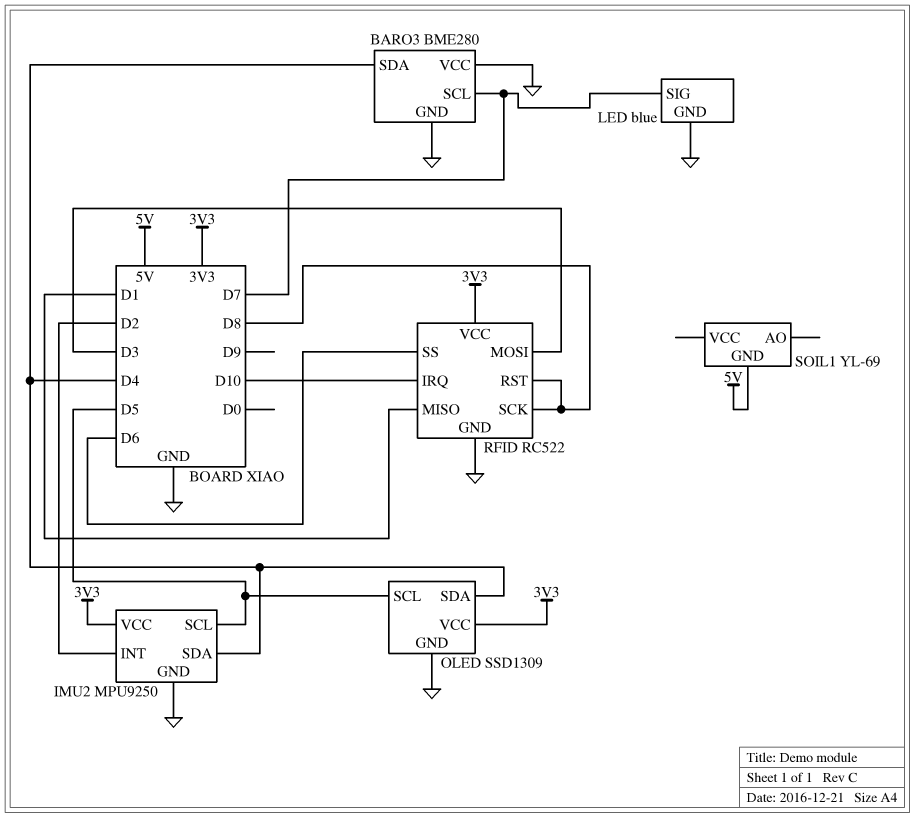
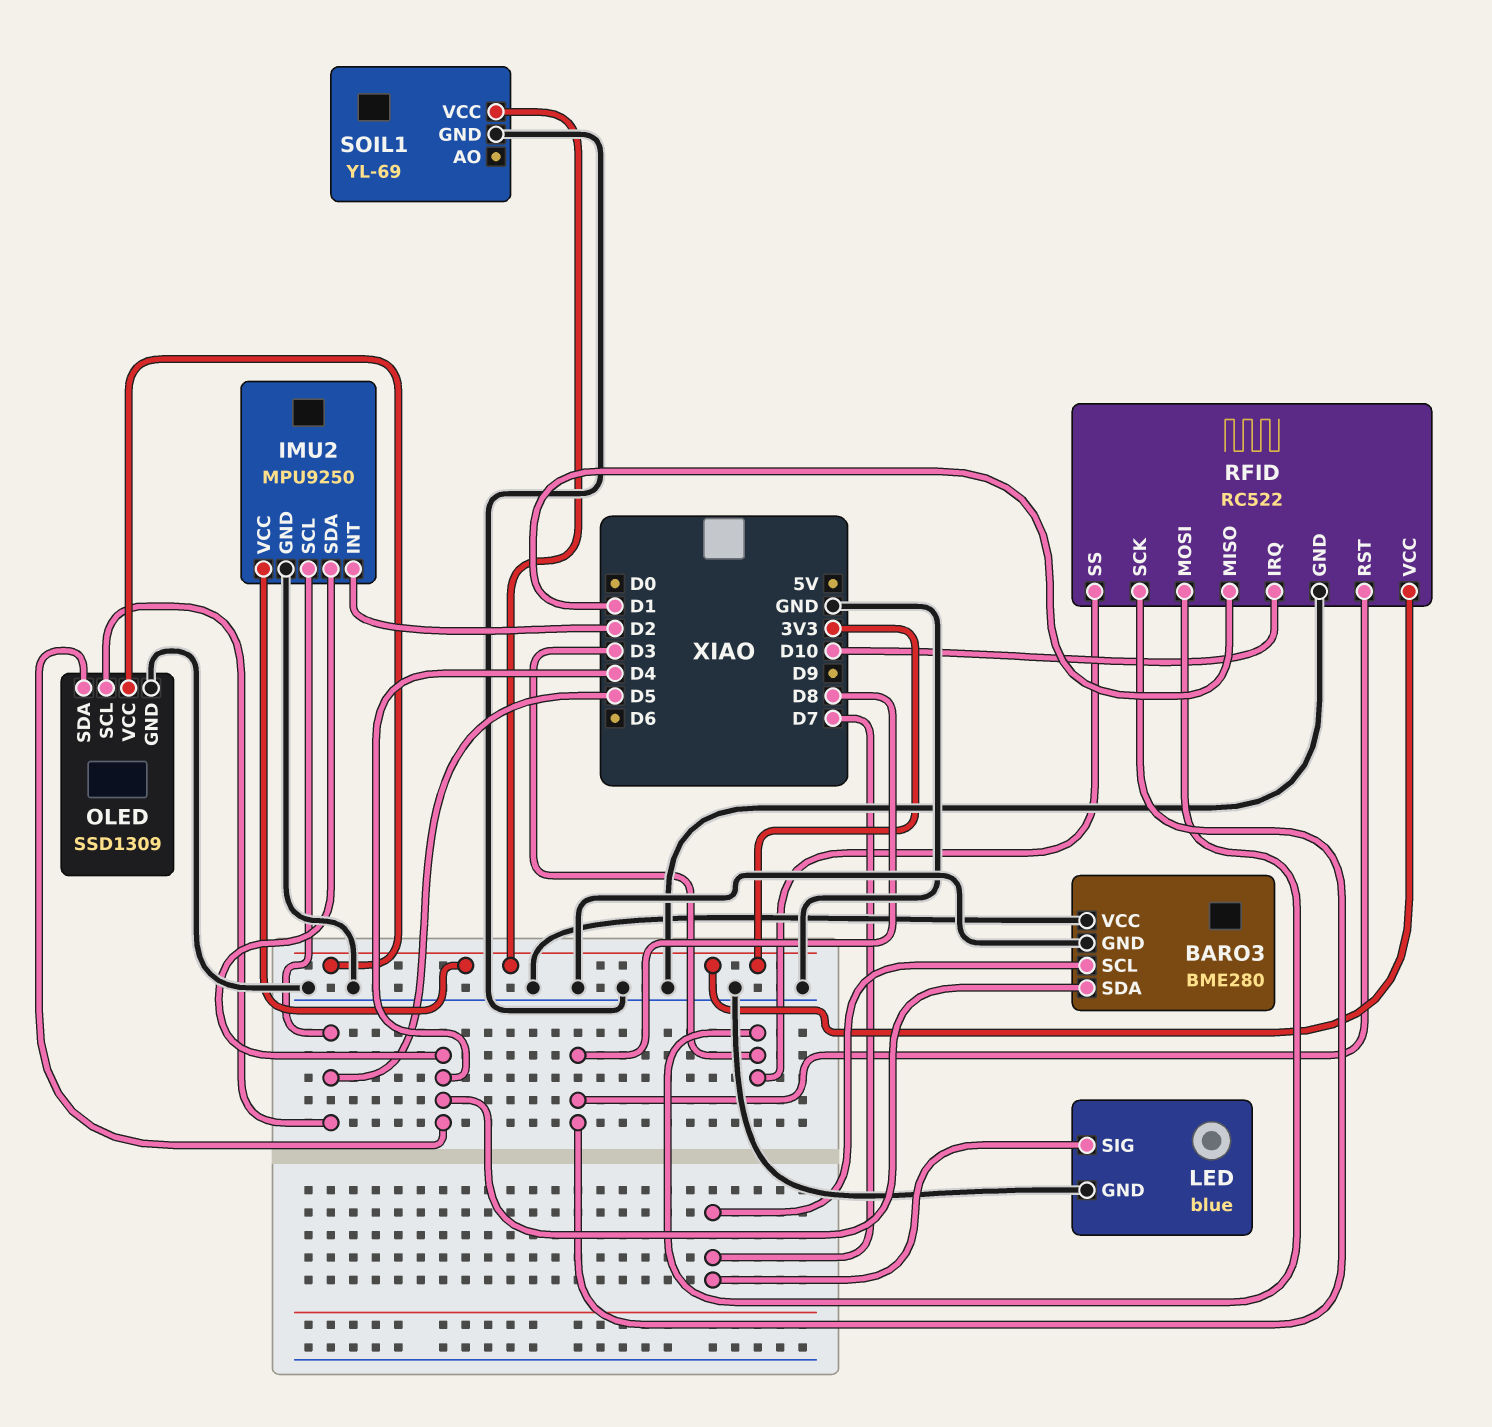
RFID pin SS: D6 -> D3
SOIL1 pin GND: 5V -> GND
SOIL1 pin VCC: none -> 3V3

